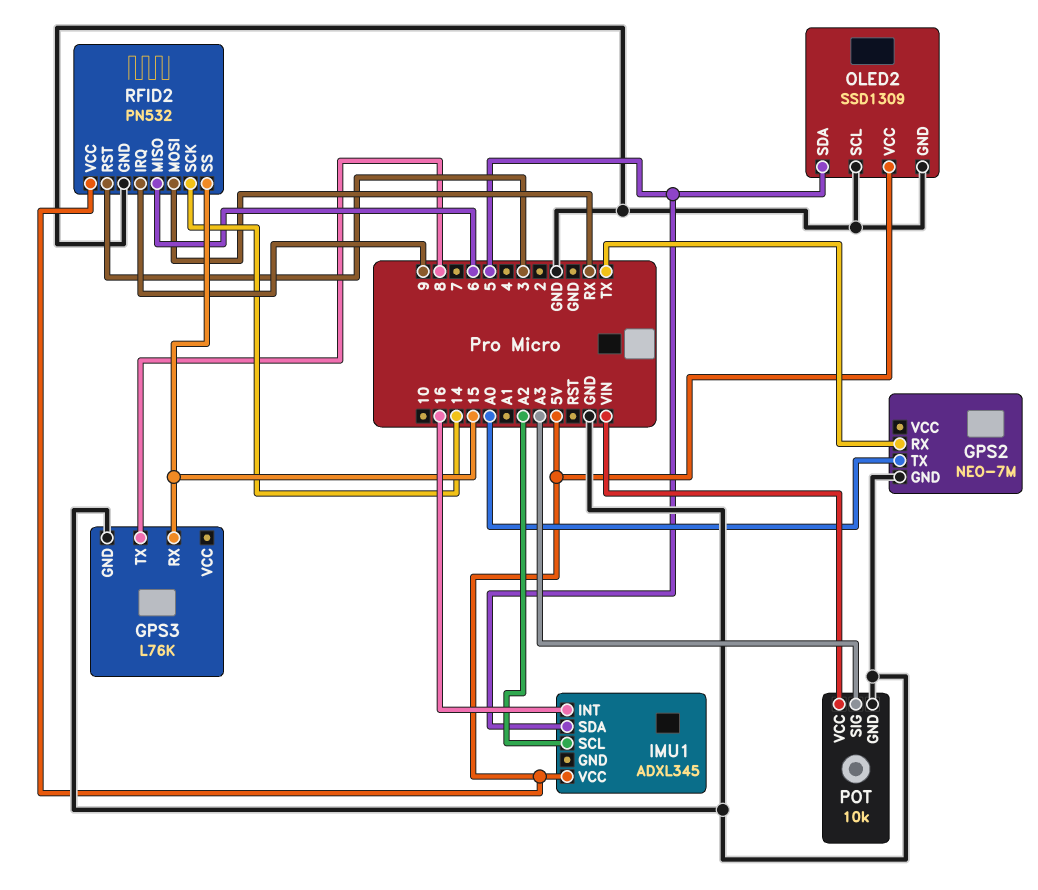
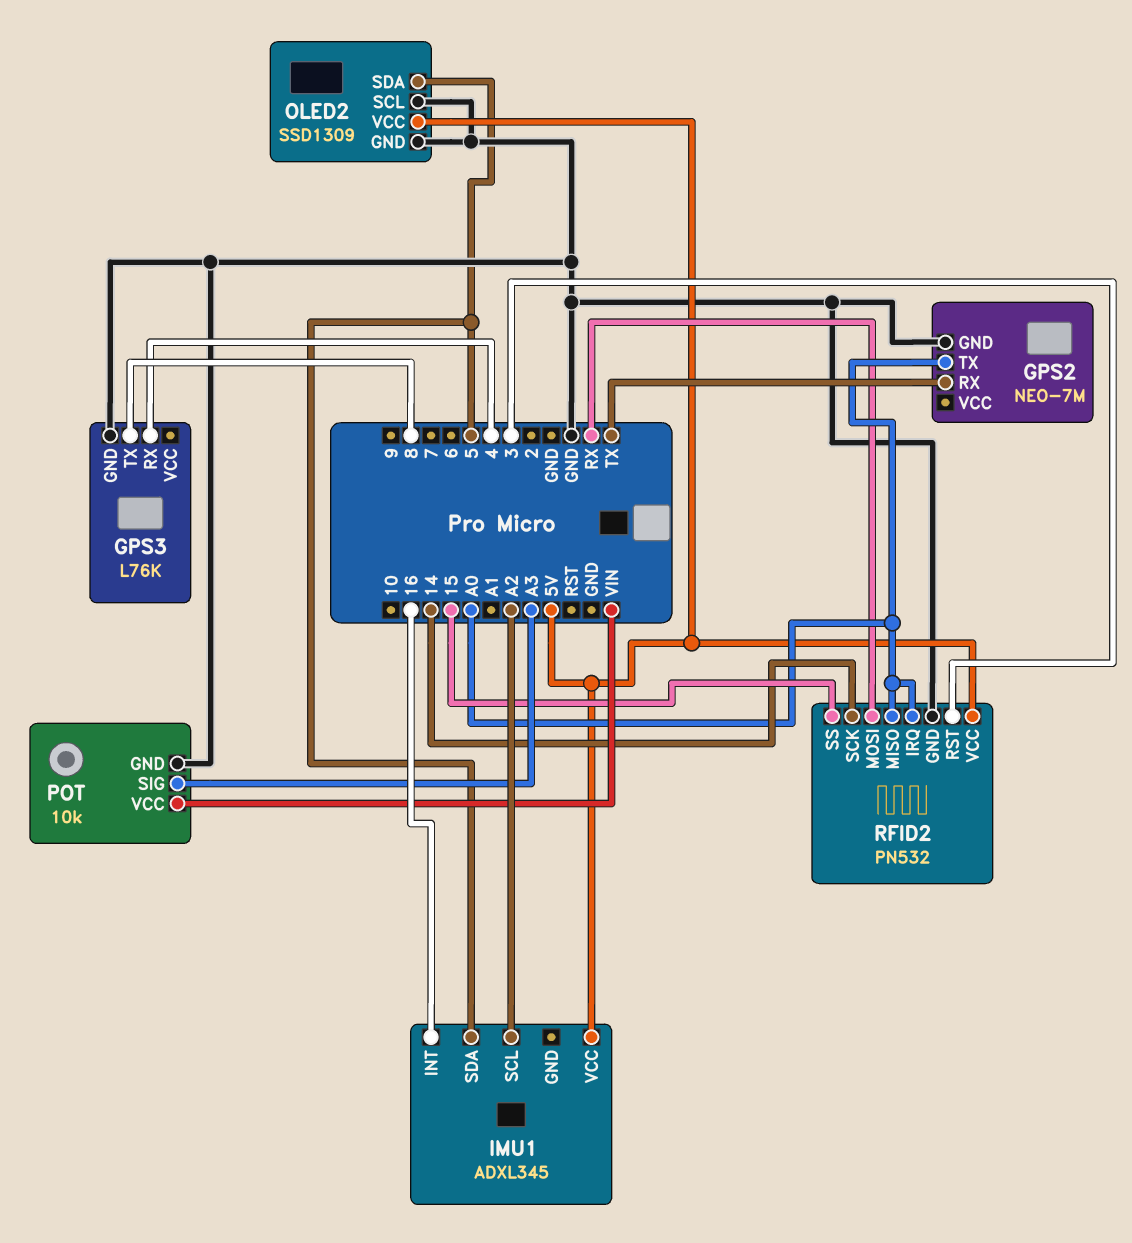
GPS3 pin RX: 15 -> 4
RFID2 pin IRQ: 9 -> A0
RFID2 pin MISO: 6 -> A0

